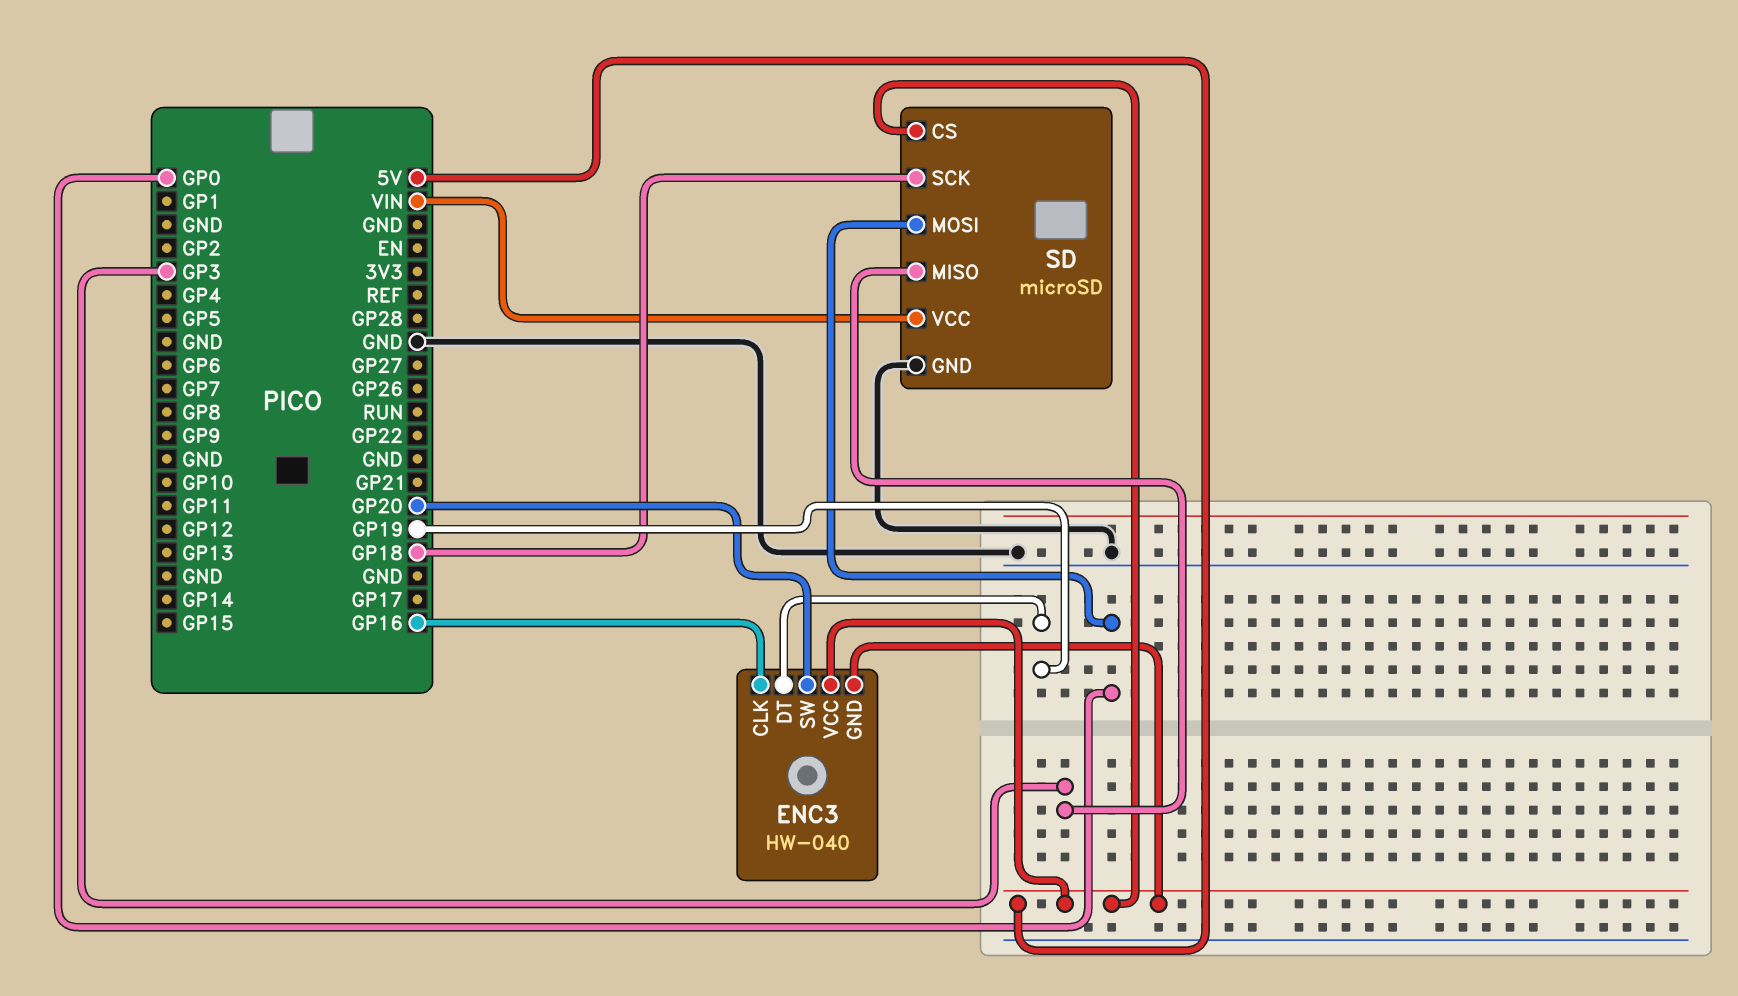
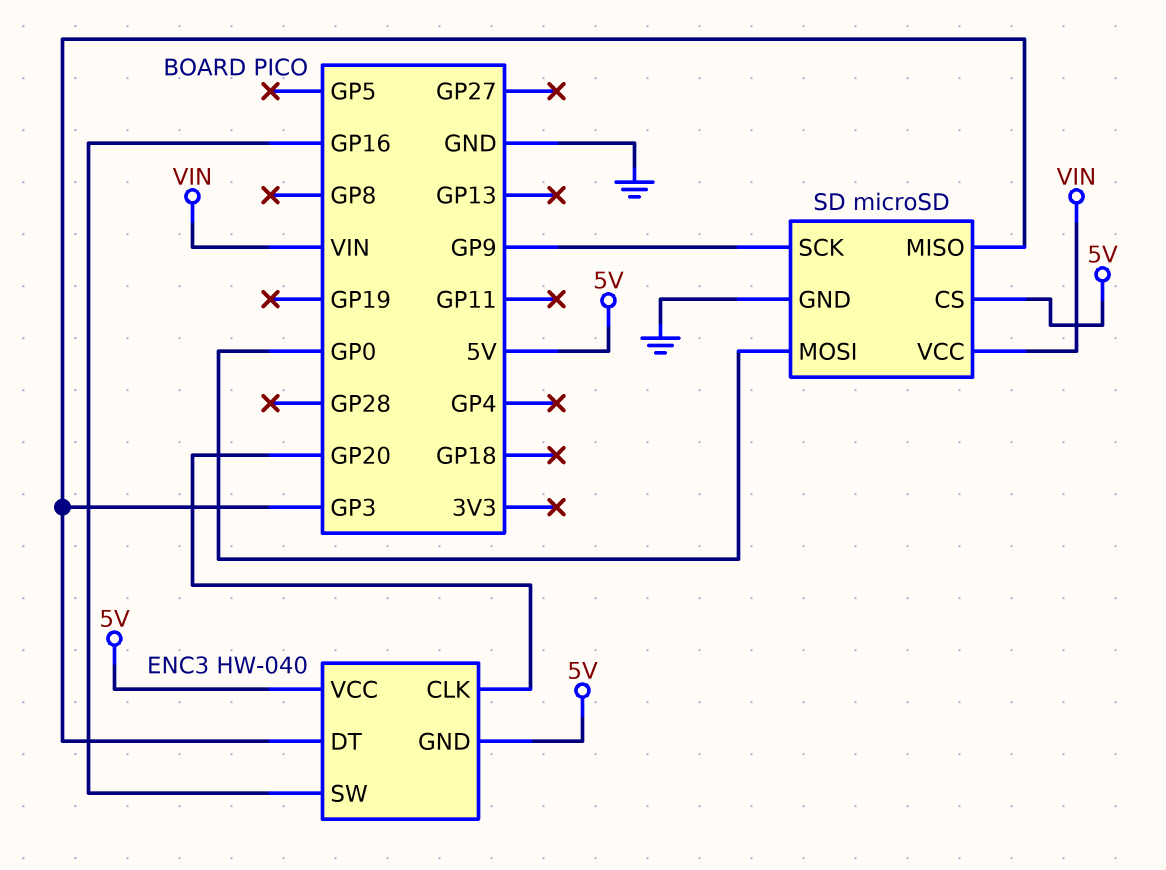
ENC3 pin CLK: GP16 -> GP20
ENC3 pin DT: GP19 -> GP3
ENC3 pin SW: GP20 -> GP16
SD pin SCK: GP18 -> GP9

